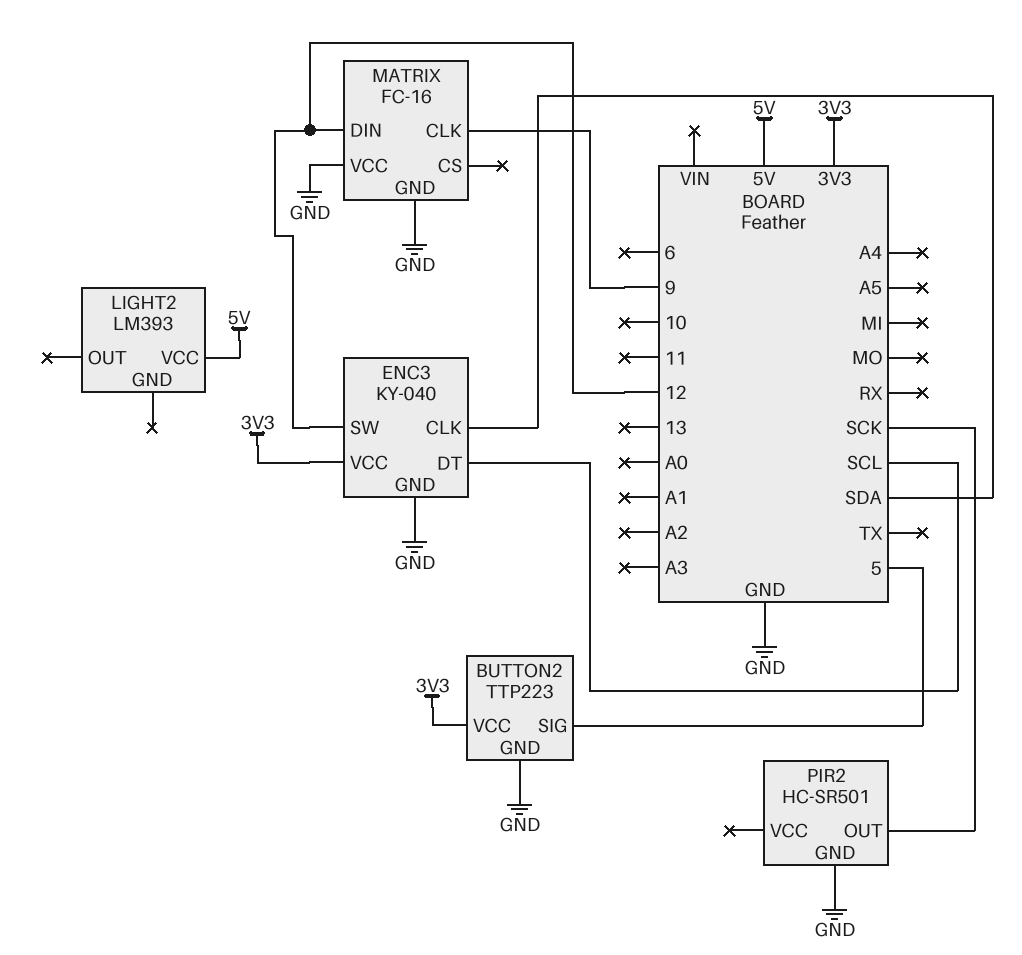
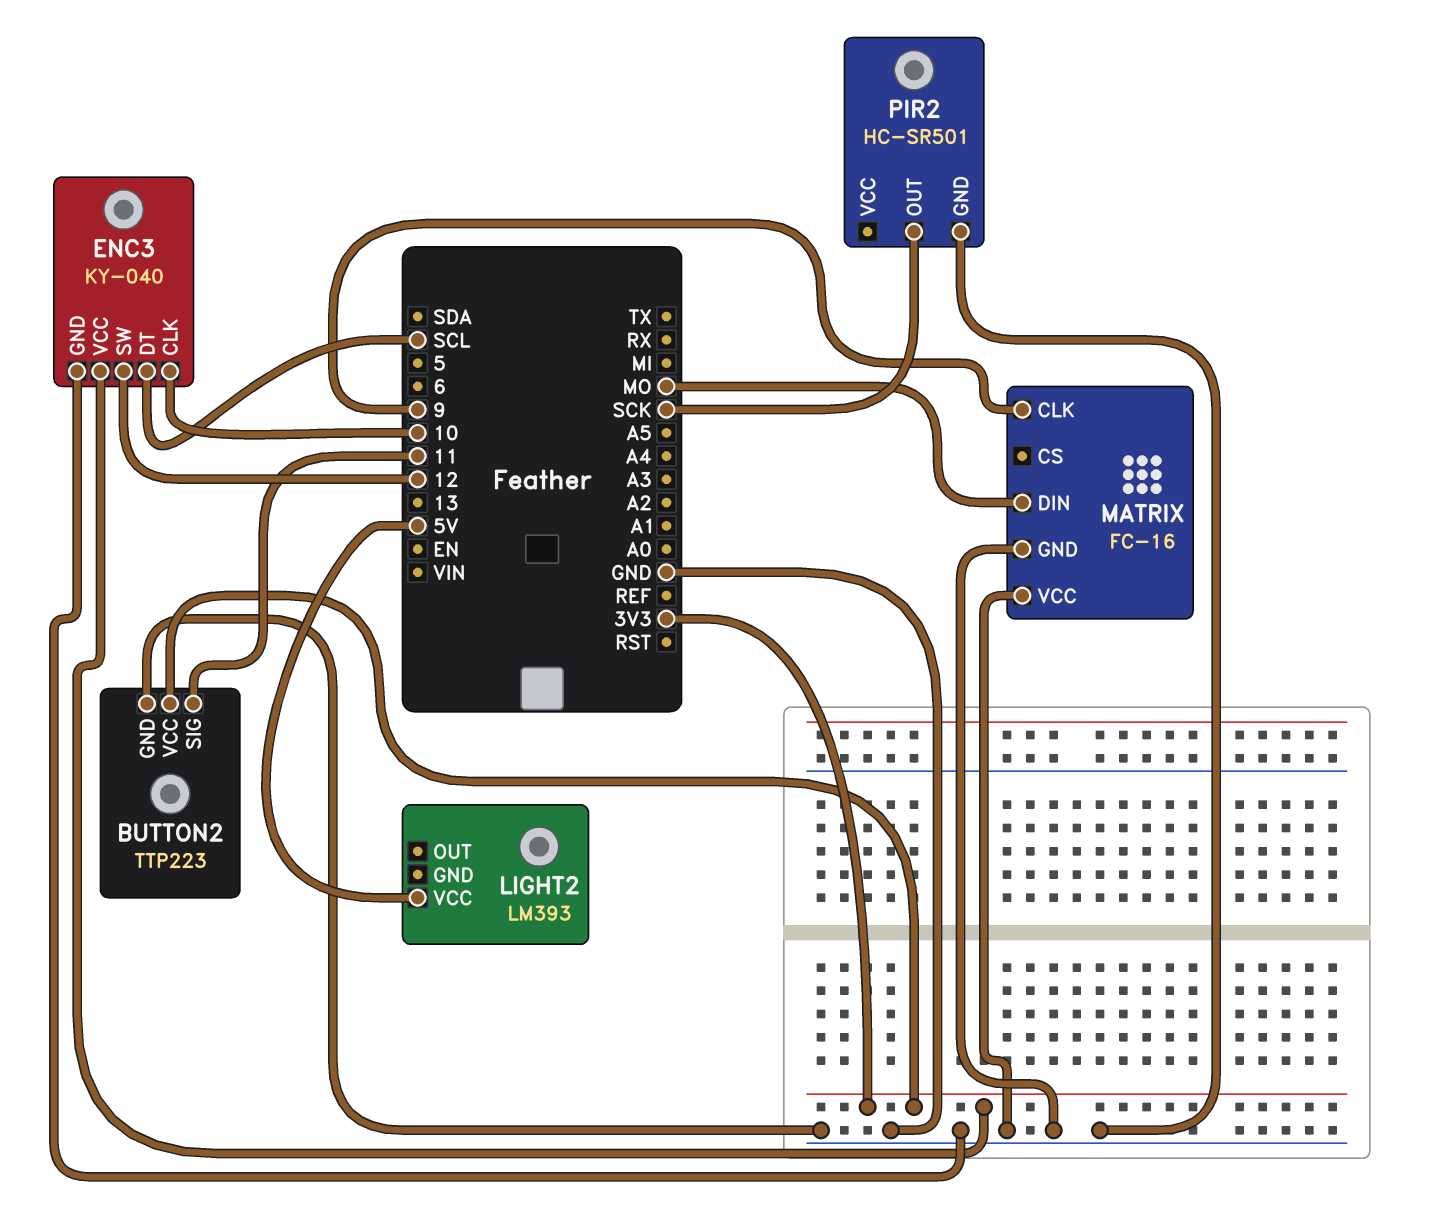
BUTTON2 pin SIG: 5 -> 11
ENC3 pin CLK: SDA -> 10
MATRIX pin DIN: 12 -> MO

